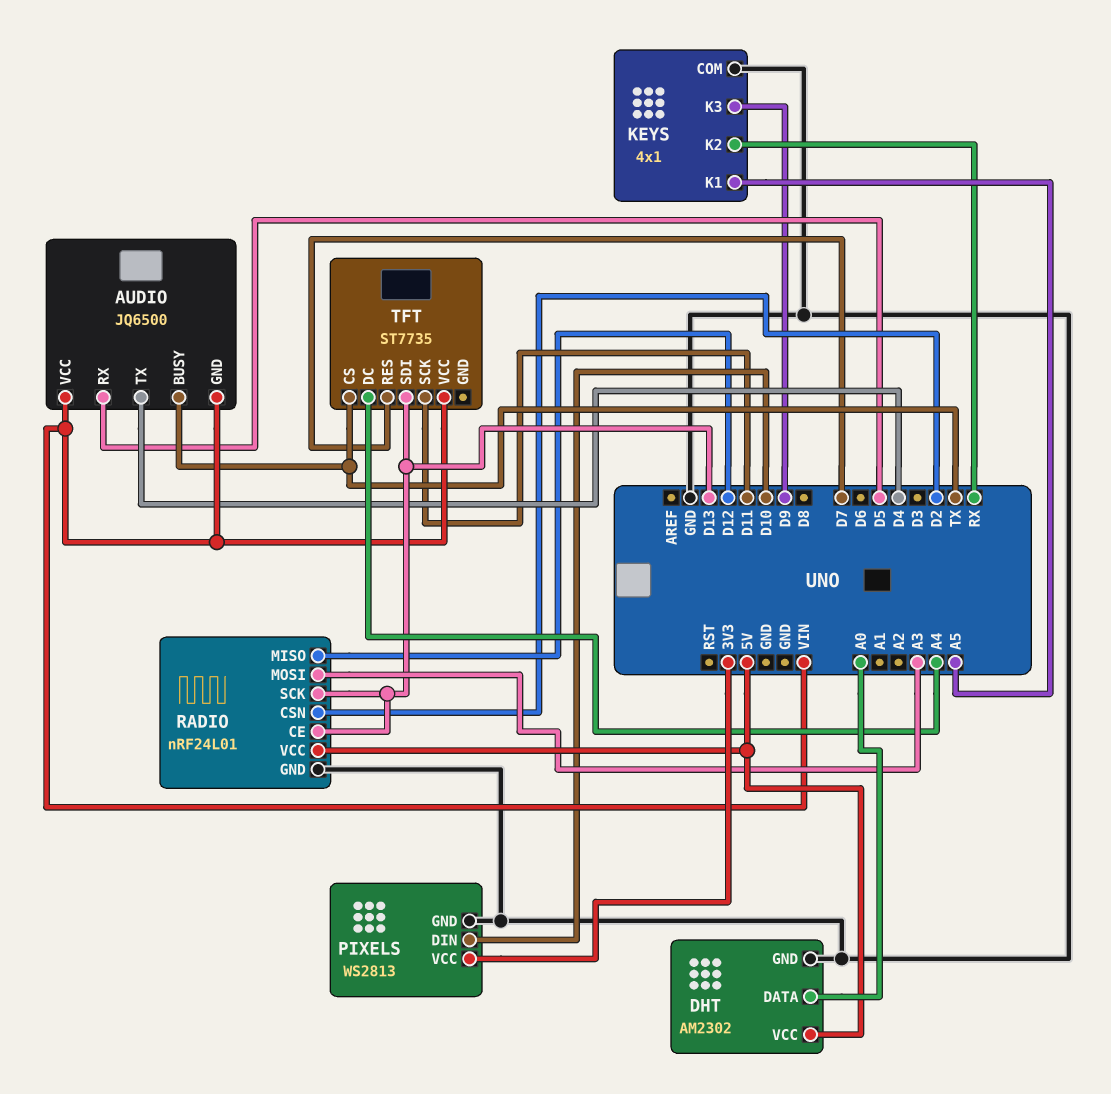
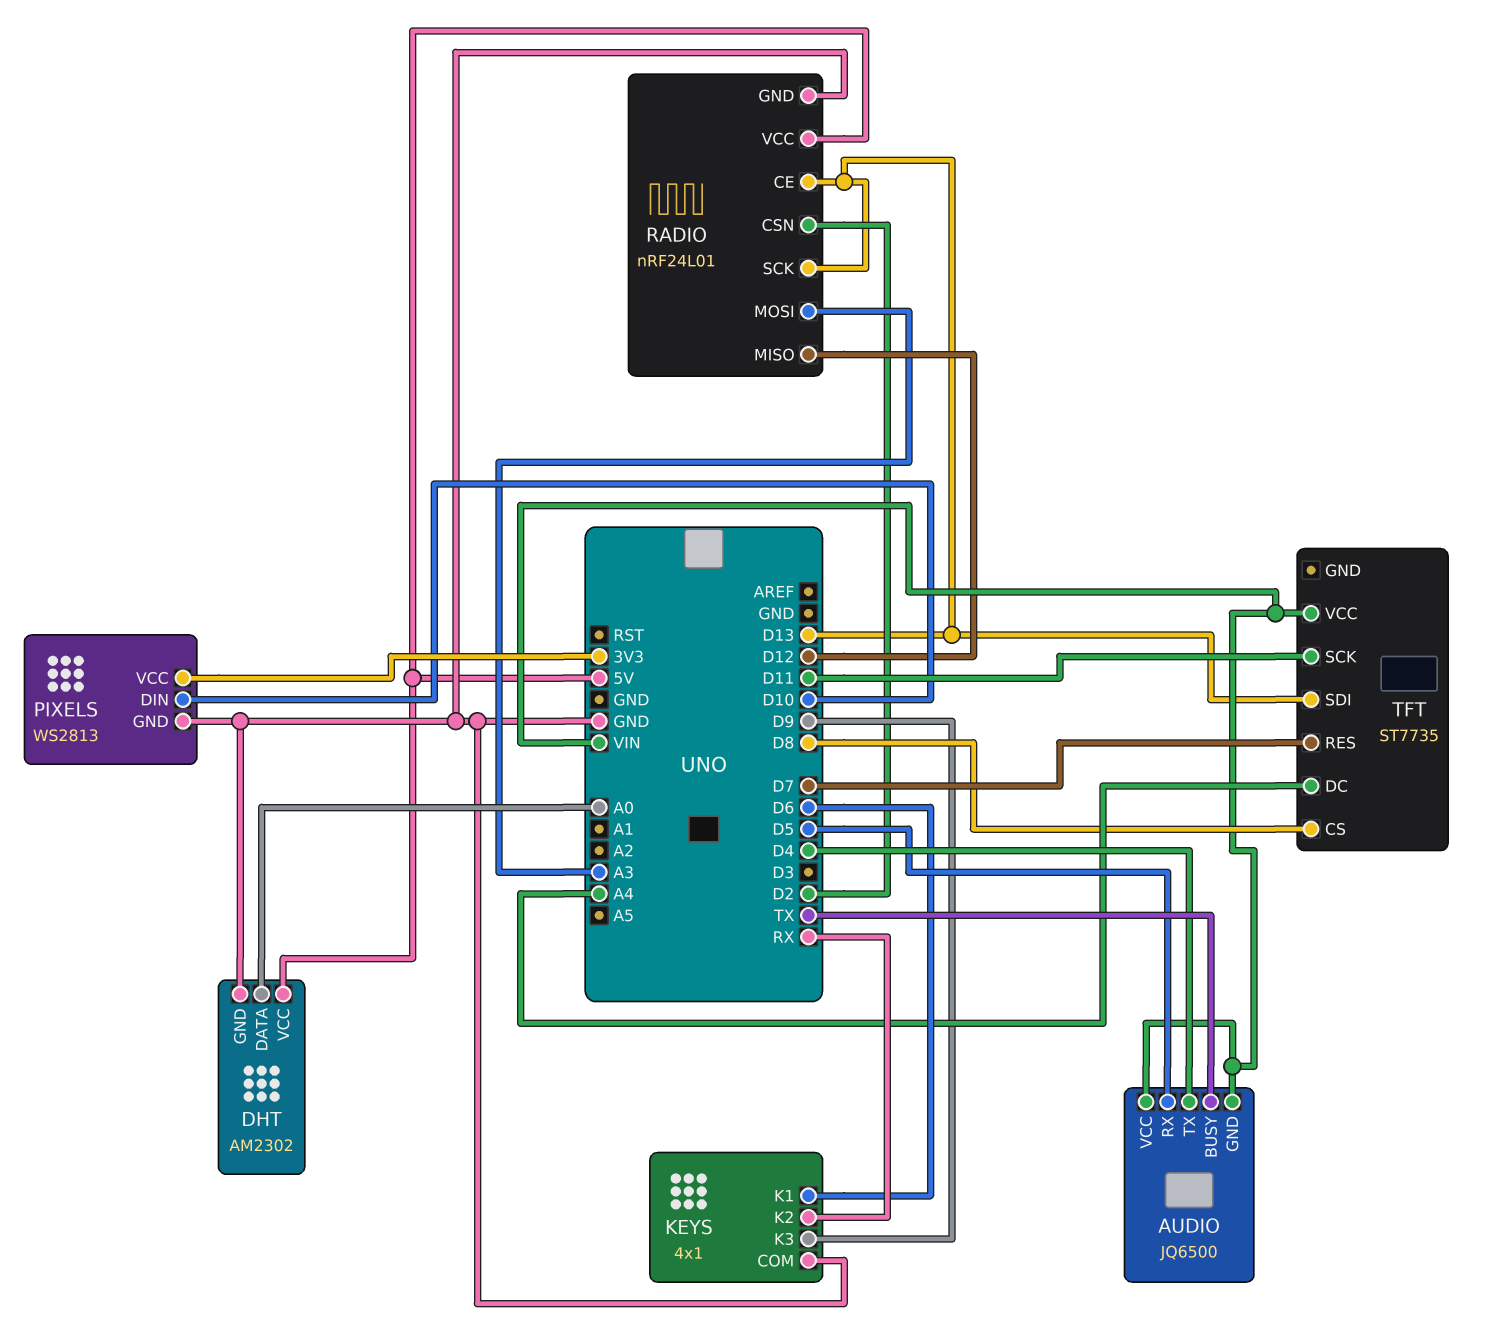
KEYS pin K1: A5 -> D6
TFT pin CS: TX -> D8

